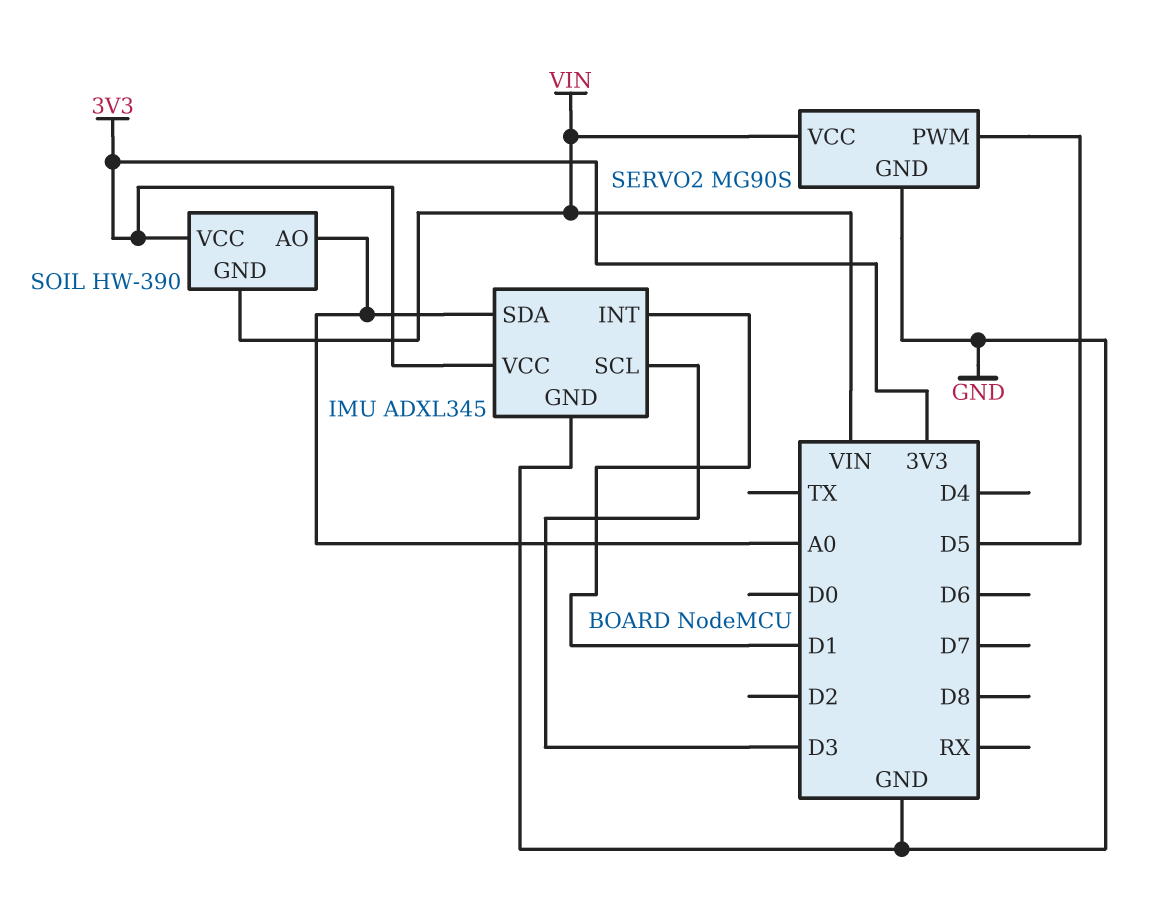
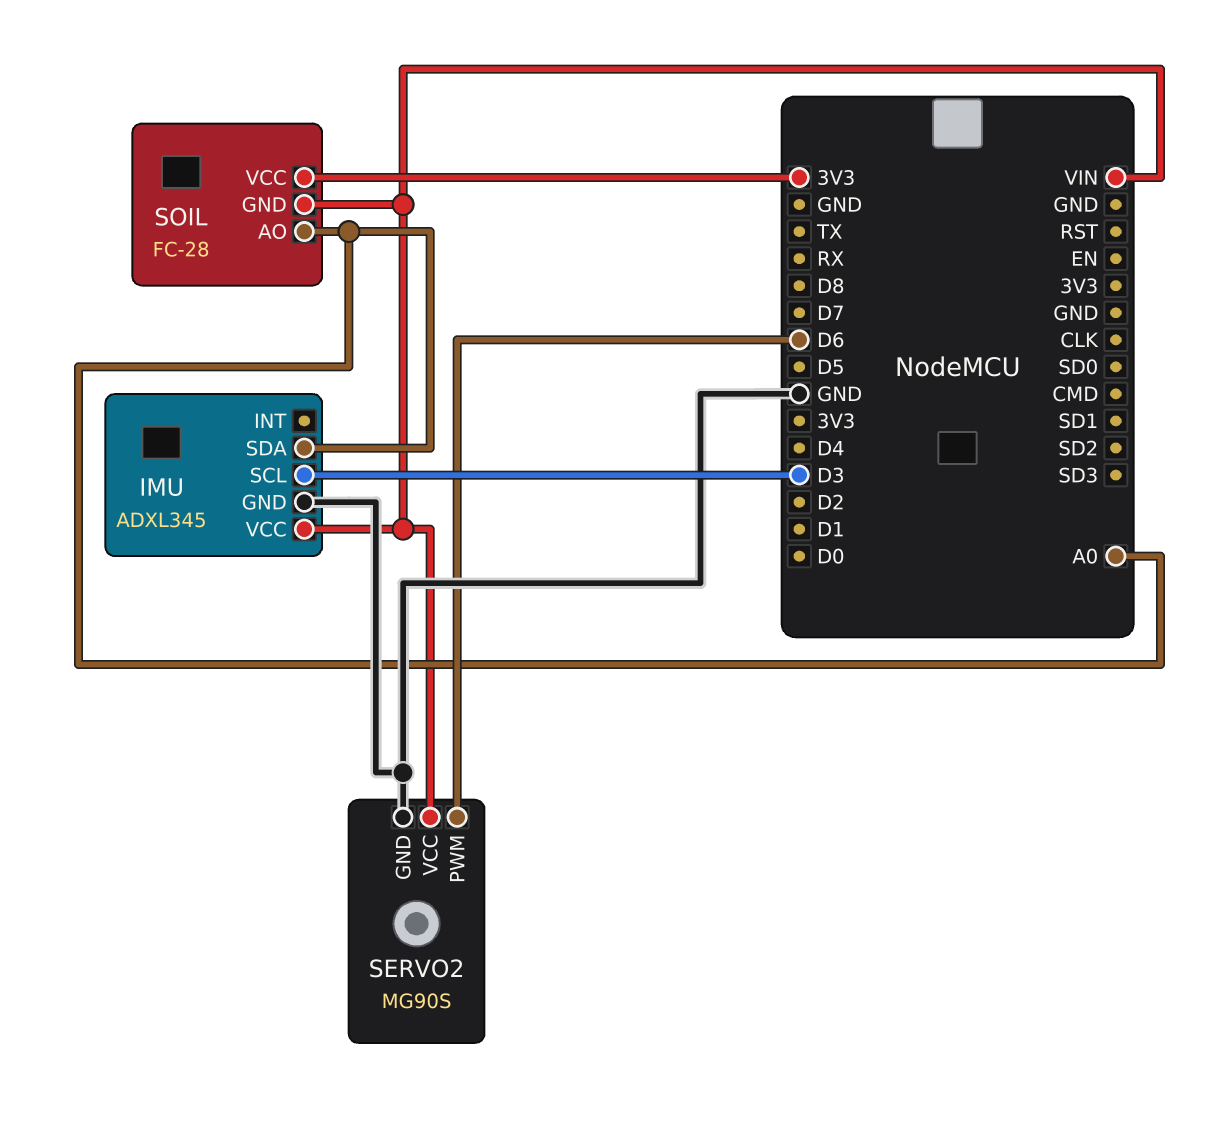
IMU pin INT: D1 -> none
IMU pin VCC: 3V3 -> VIN
SERVO2 pin PWM: D5 -> D6
SOIL: HW-390 -> FC-28

